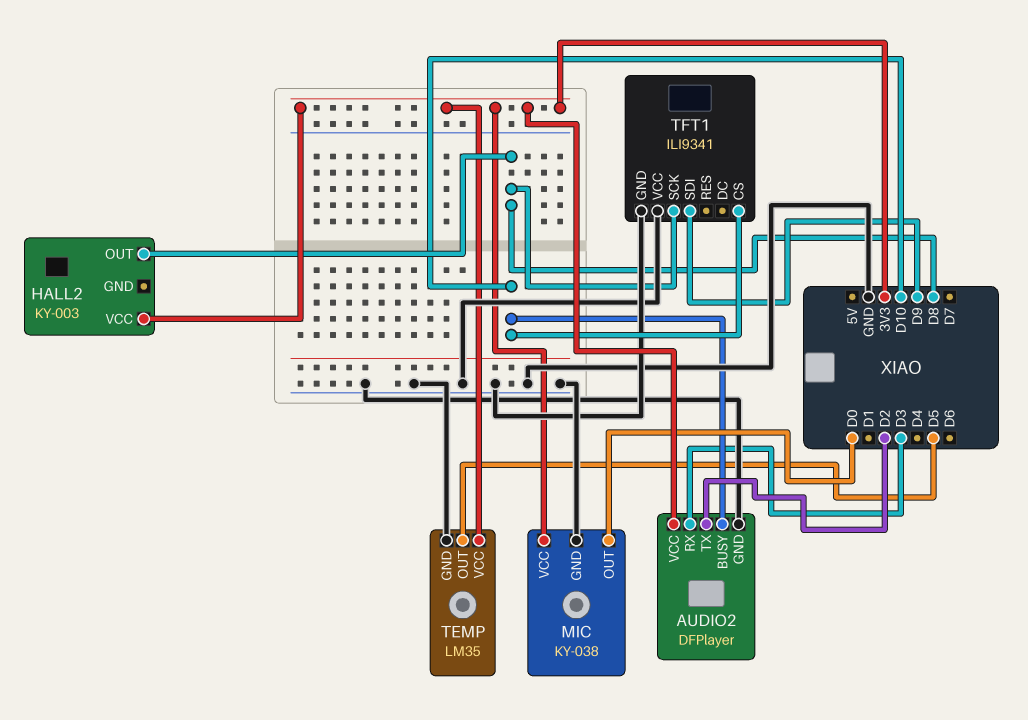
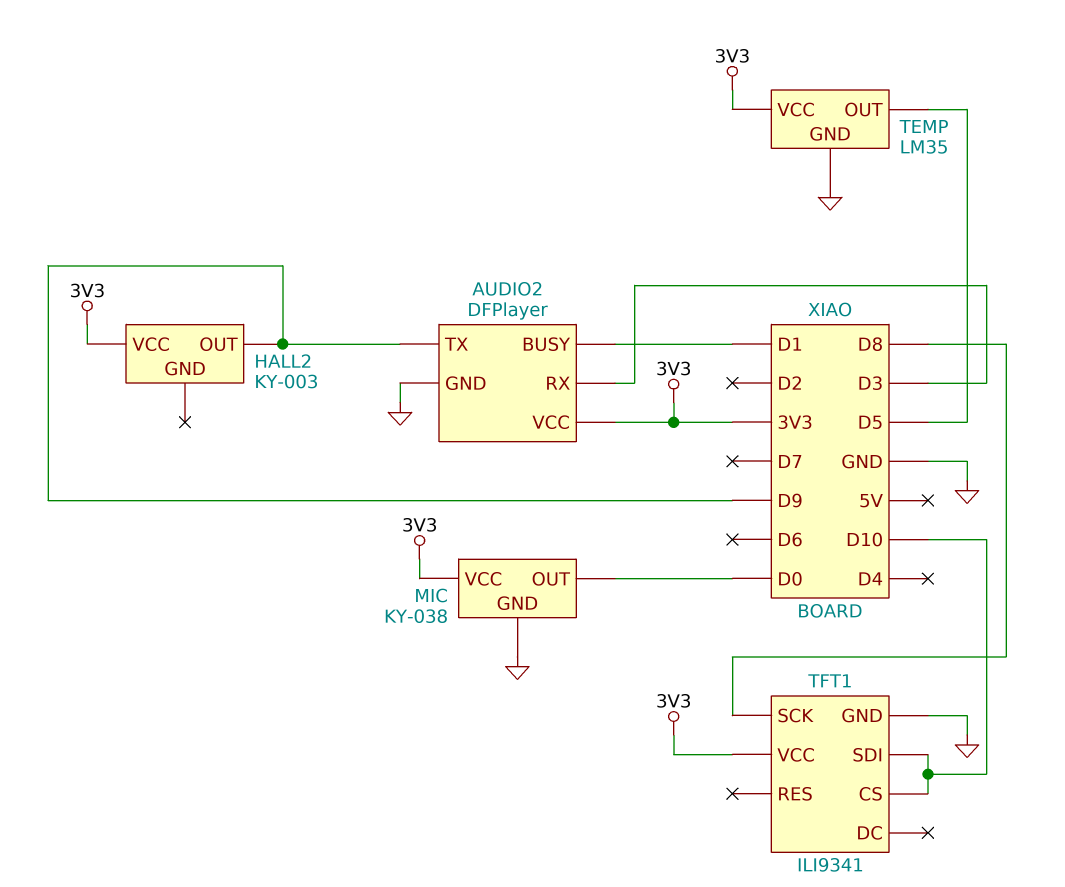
AUDIO2 pin BUSY: D10 -> D1
AUDIO2 pin TX: D2 -> D9
HALL2 pin OUT: D8 -> D9
TFT1 pin SDI: D9 -> D10
TFT1 pin VCC: GND -> 3V3

